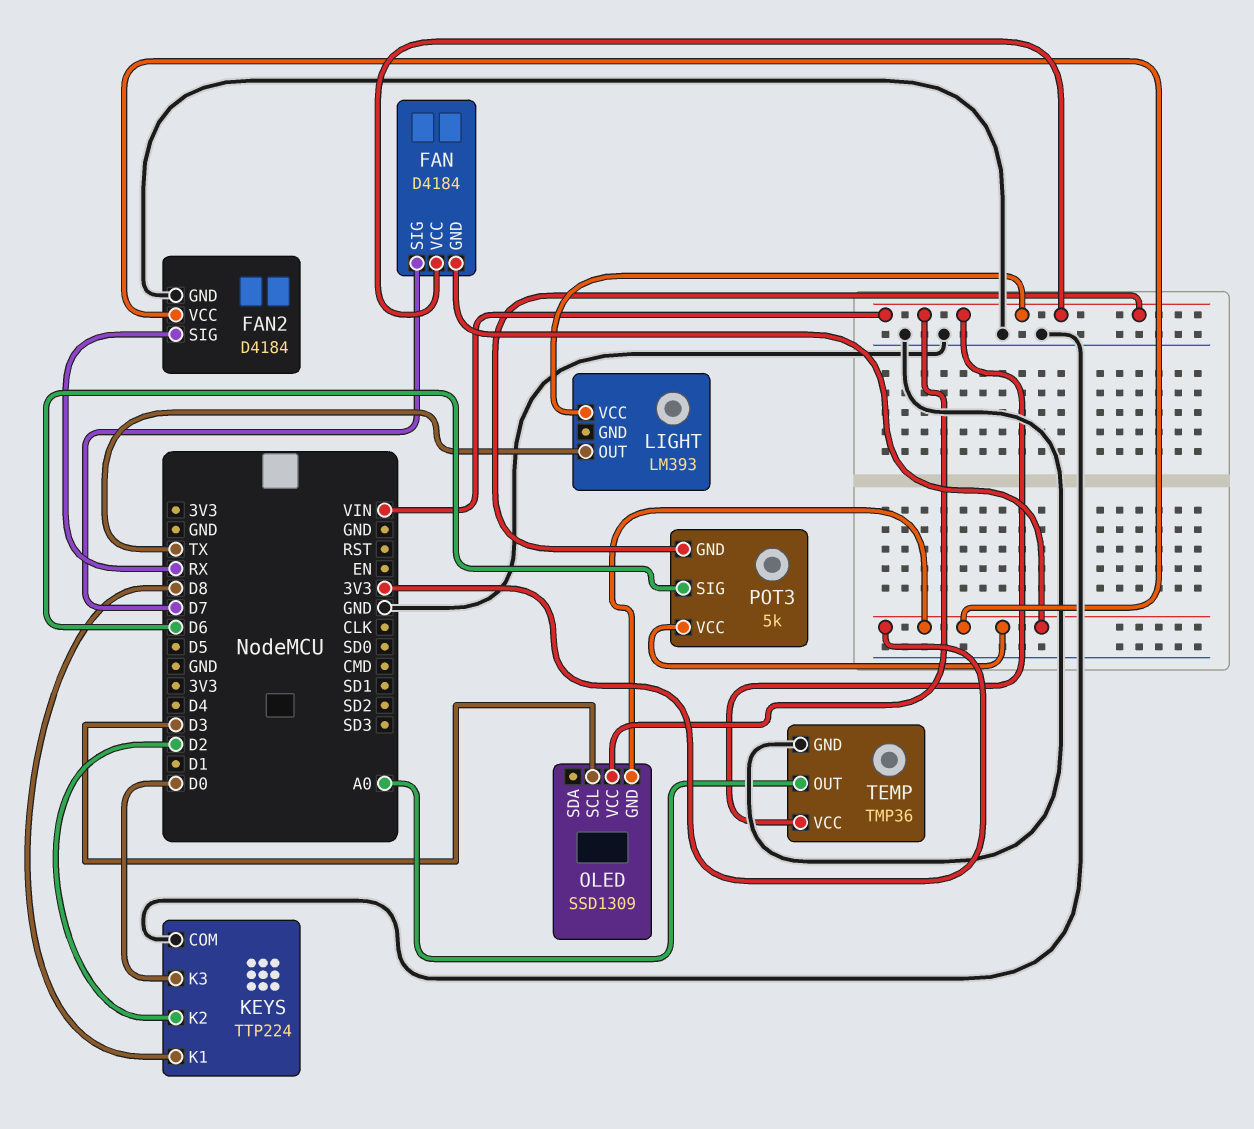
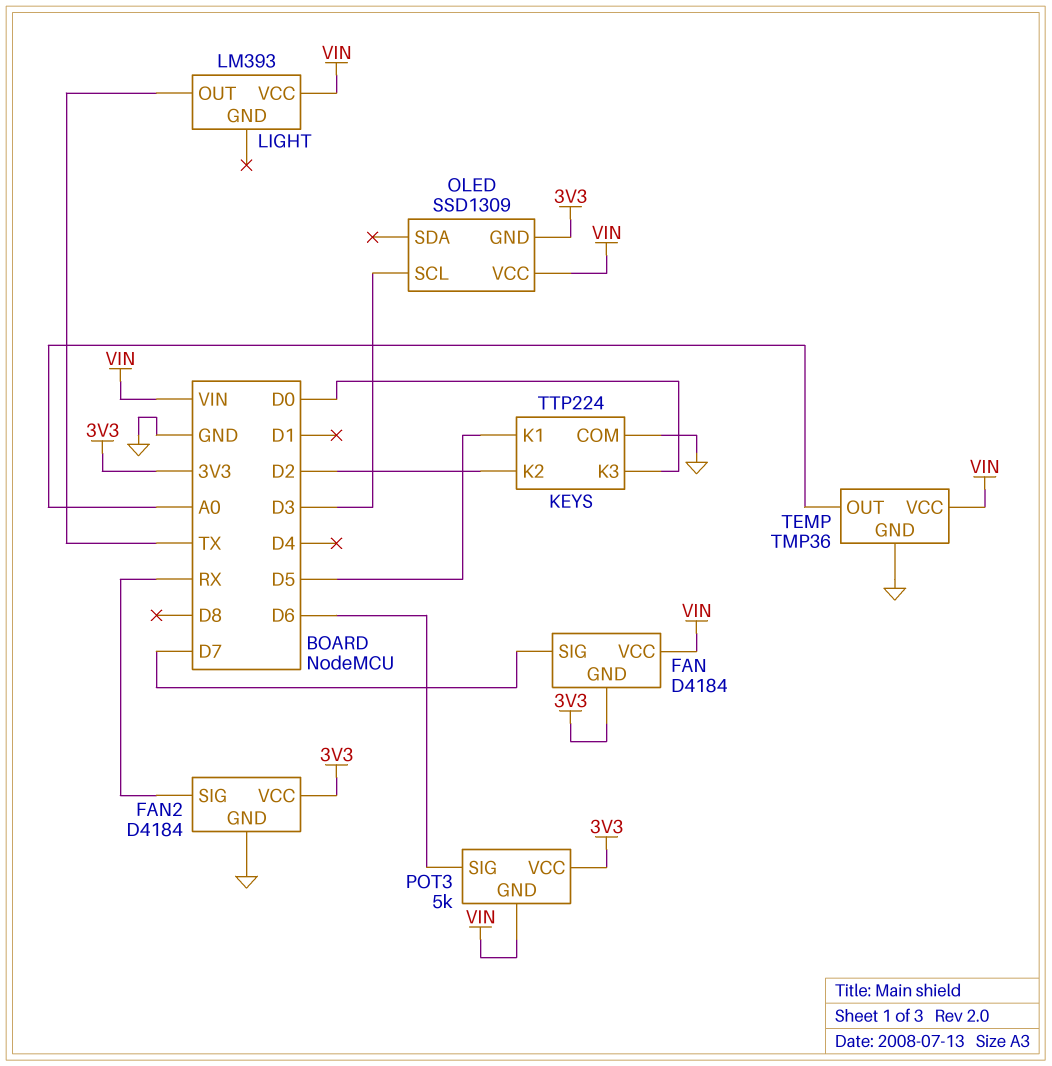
KEYS pin K1: D8 -> D5

